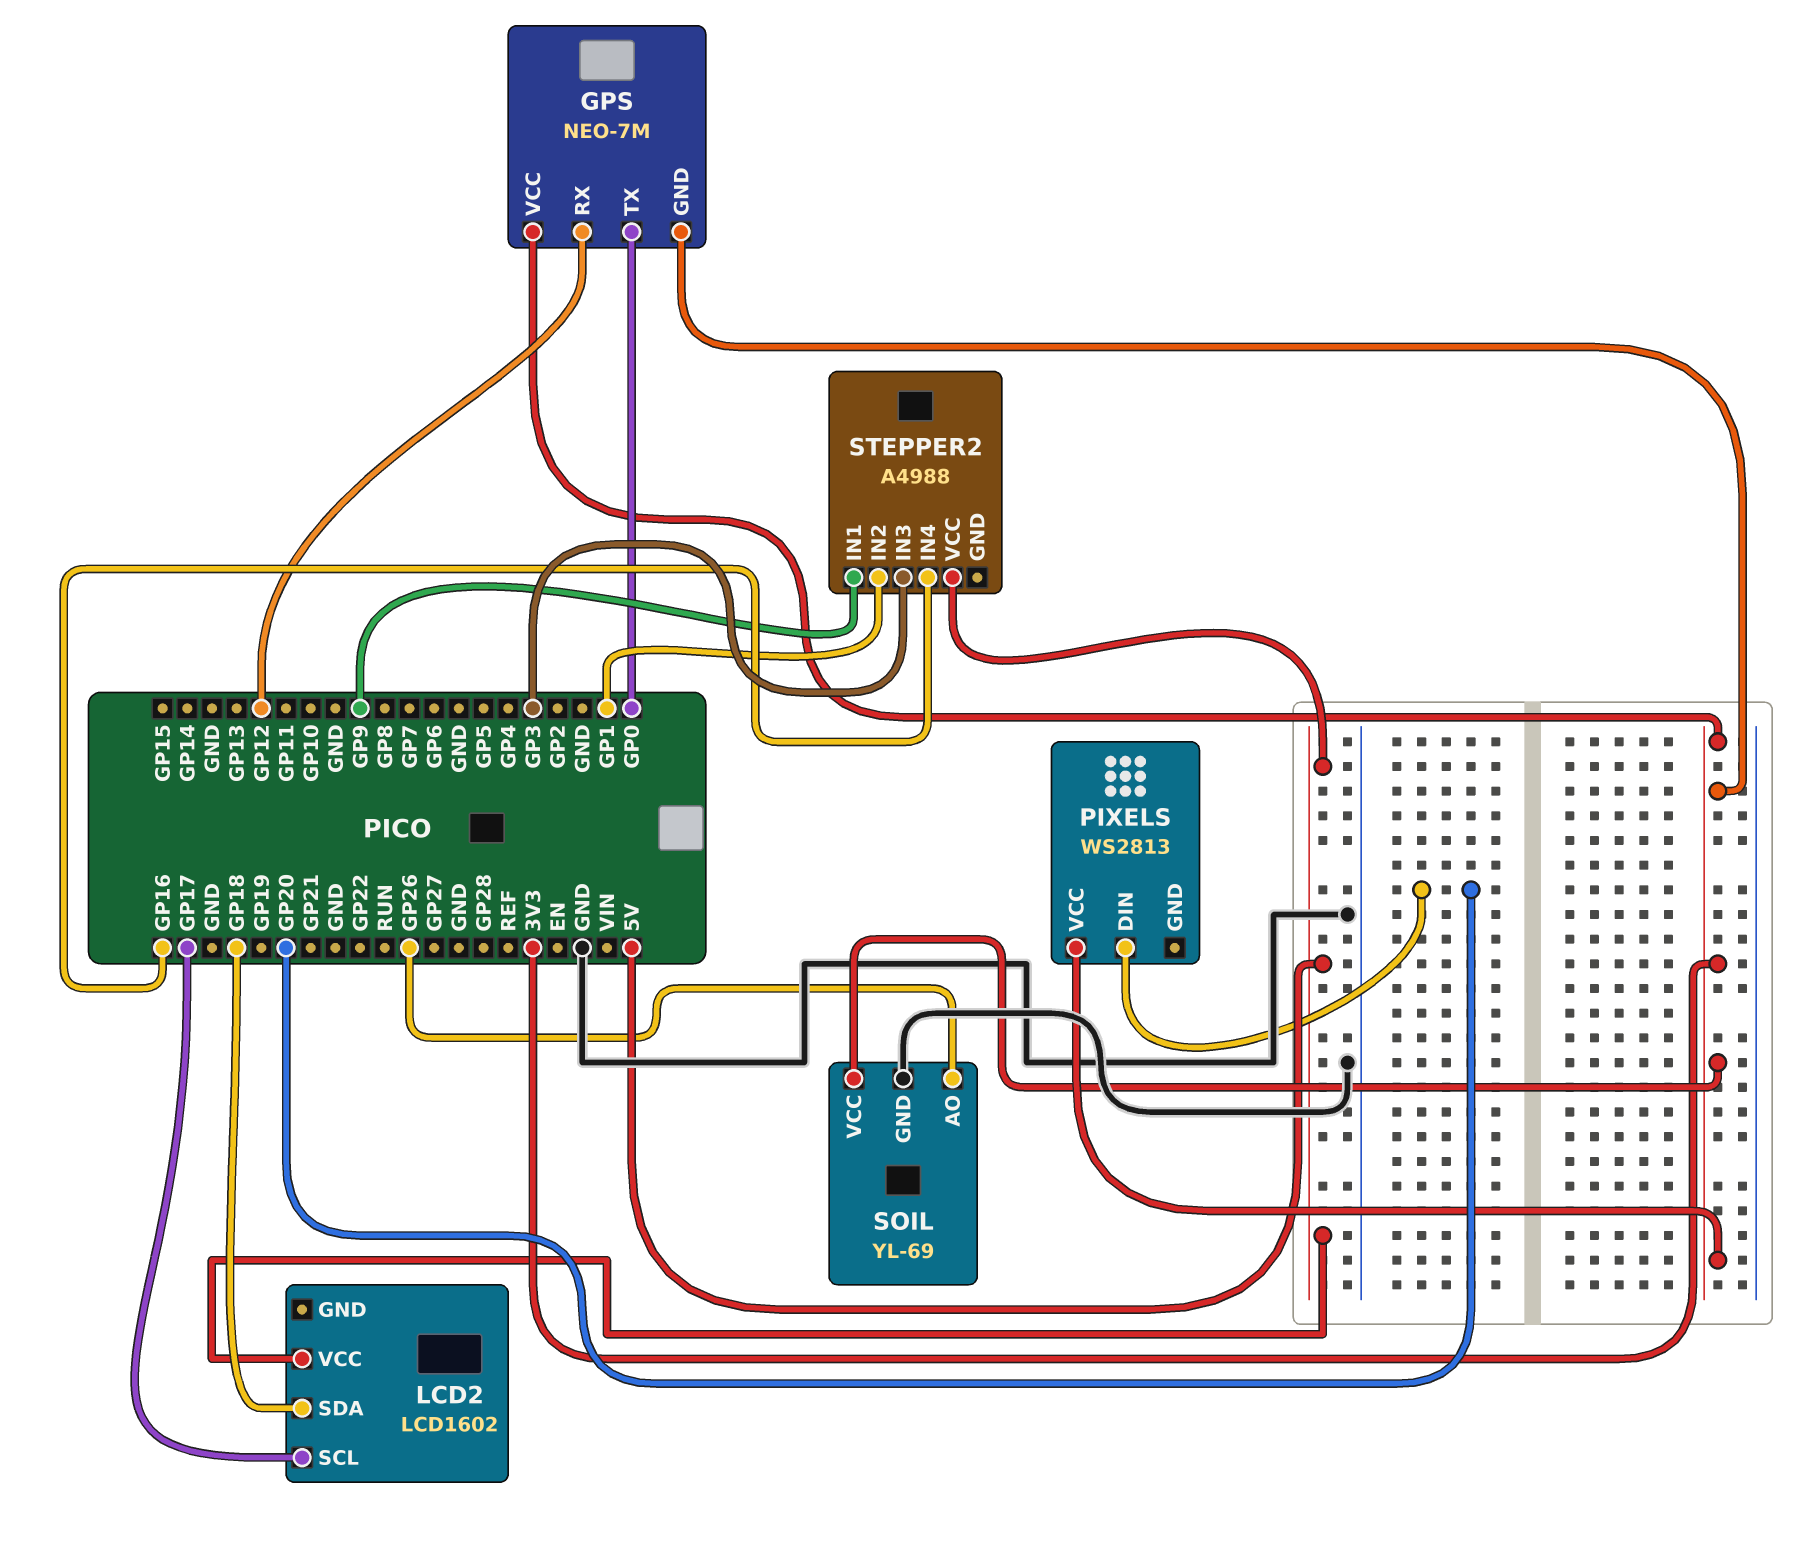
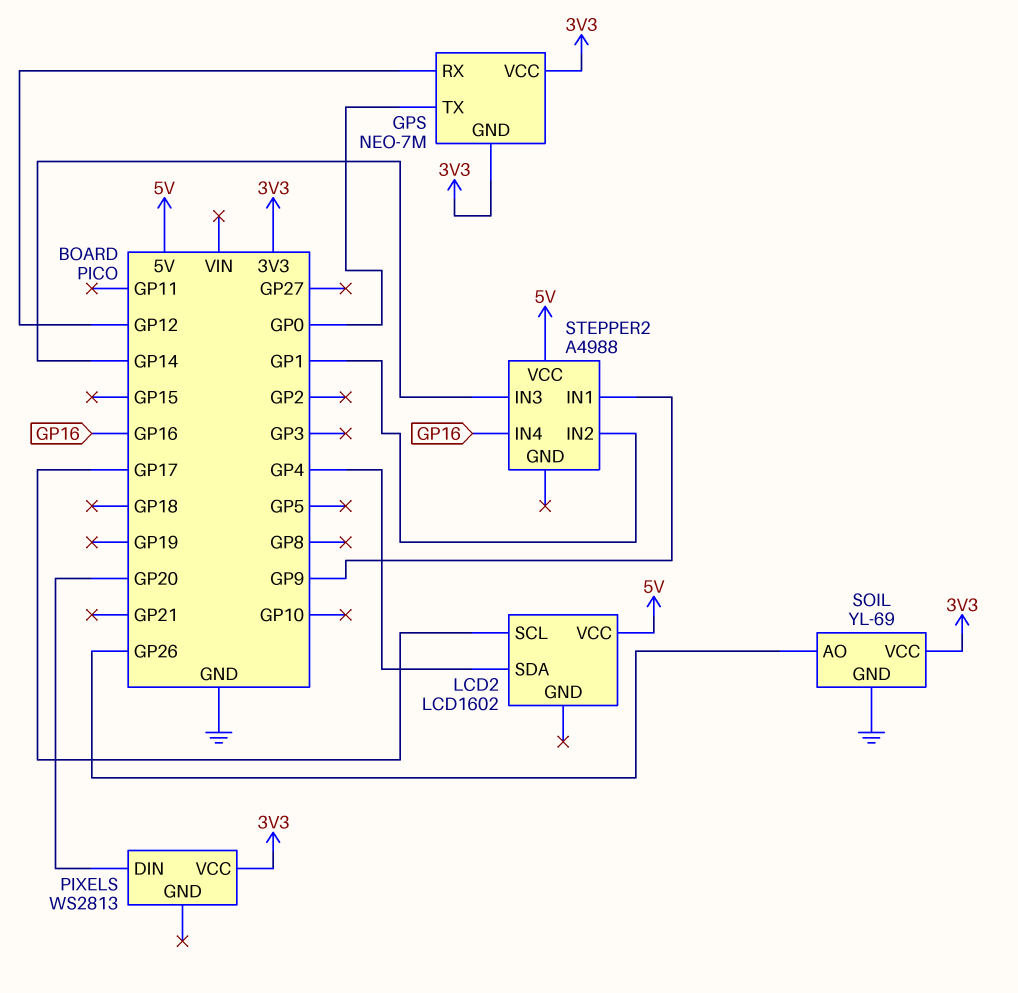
LCD2 pin SDA: GP18 -> GP4
STEPPER2 pin IN3: GP3 -> GP14

